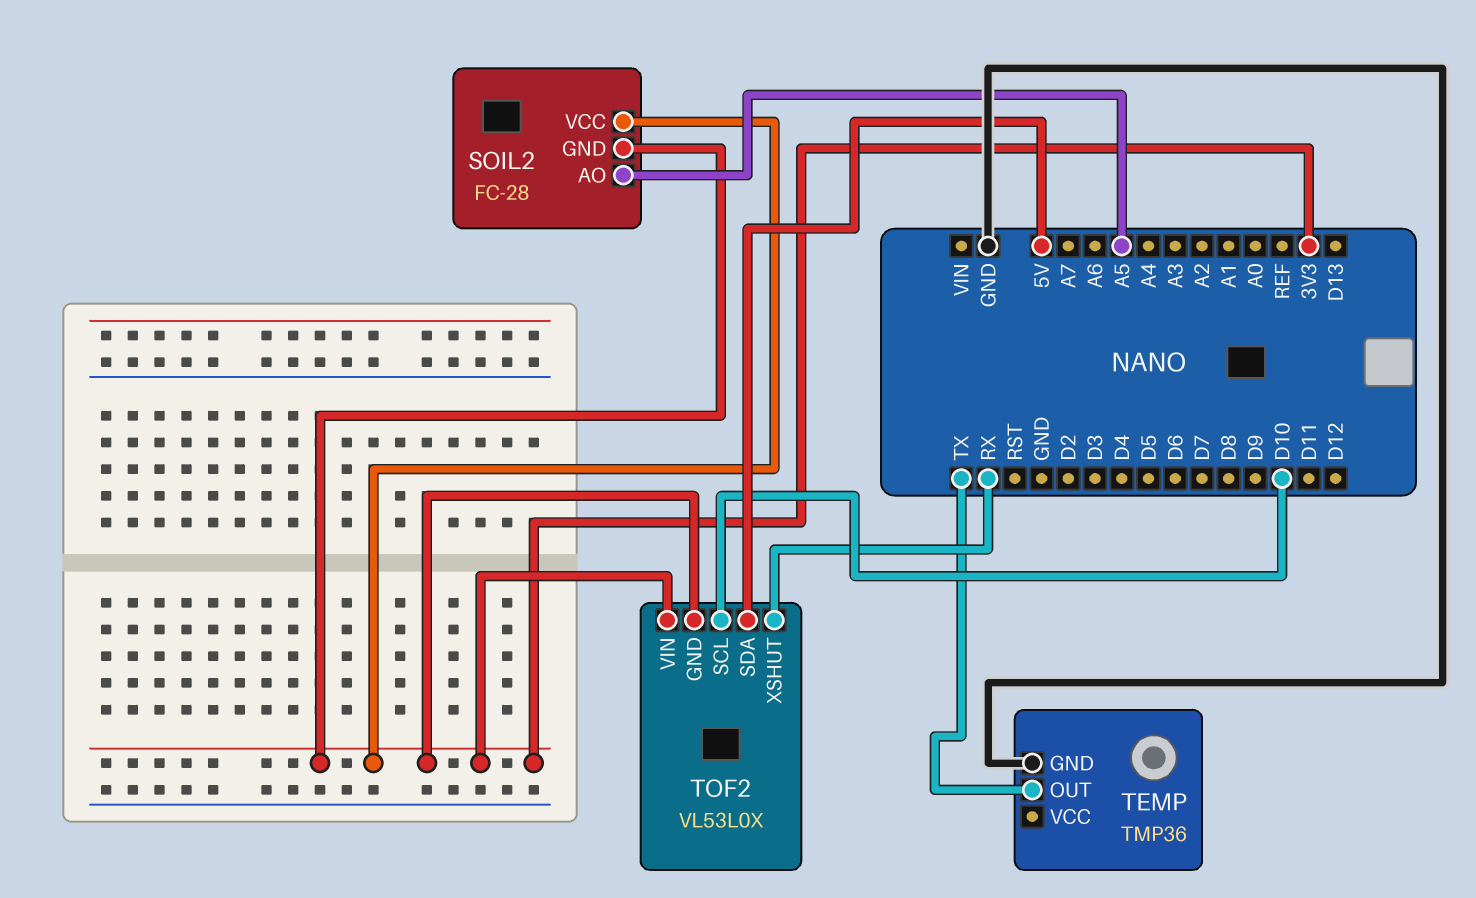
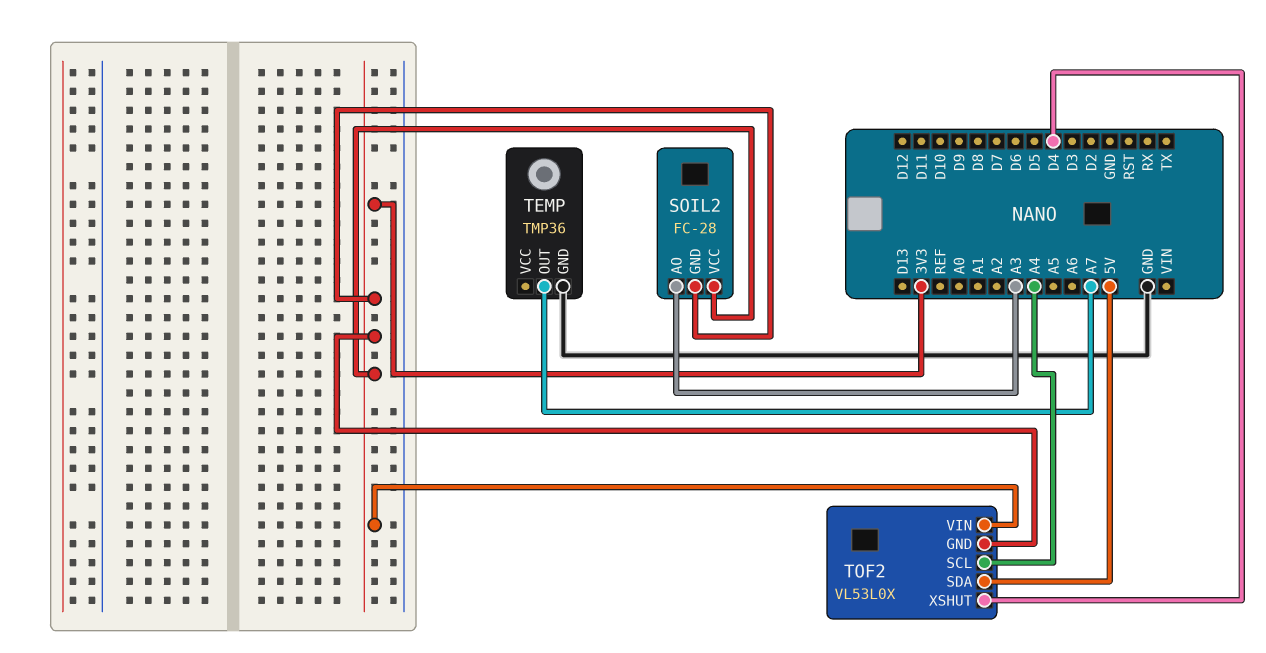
SOIL2 pin AO: A5 -> A3
TEMP pin OUT: TX -> A7
TOF2 pin SCL: D10 -> A4
TOF2 pin XSHUT: RX -> D4

